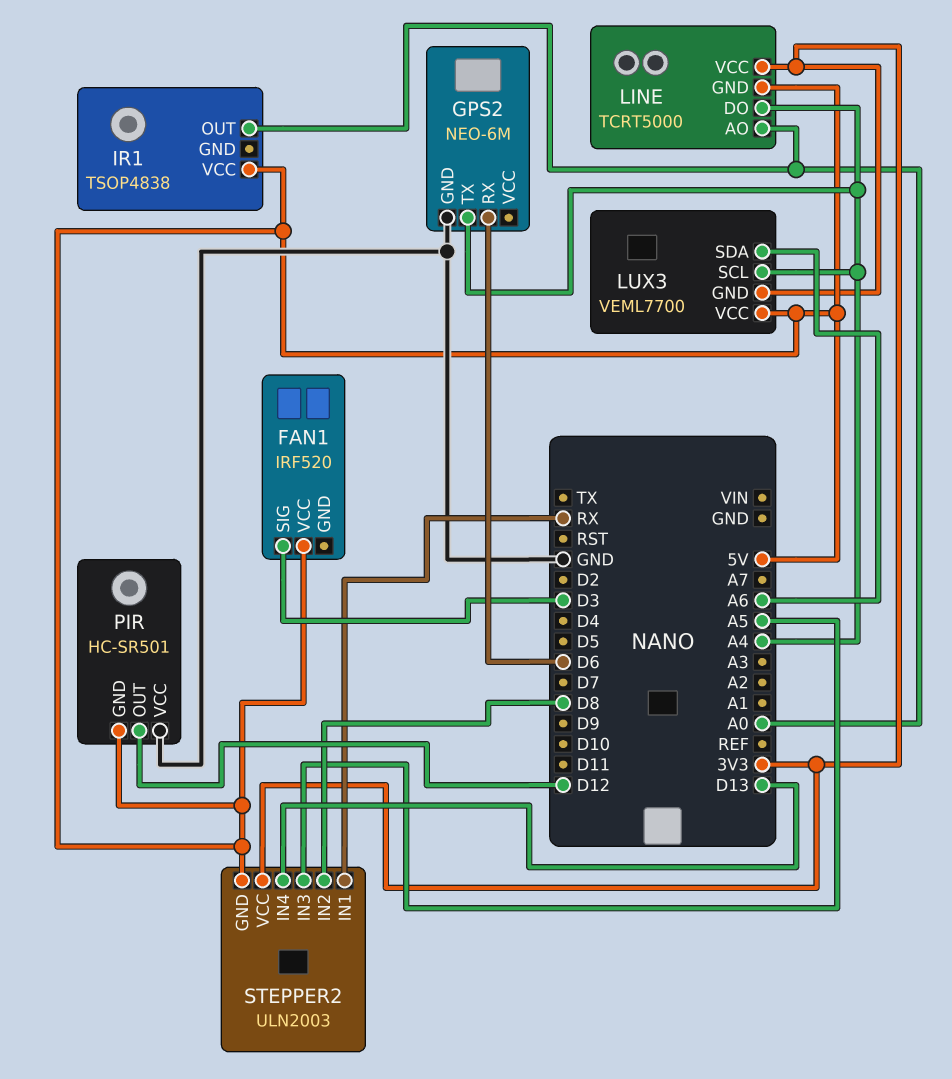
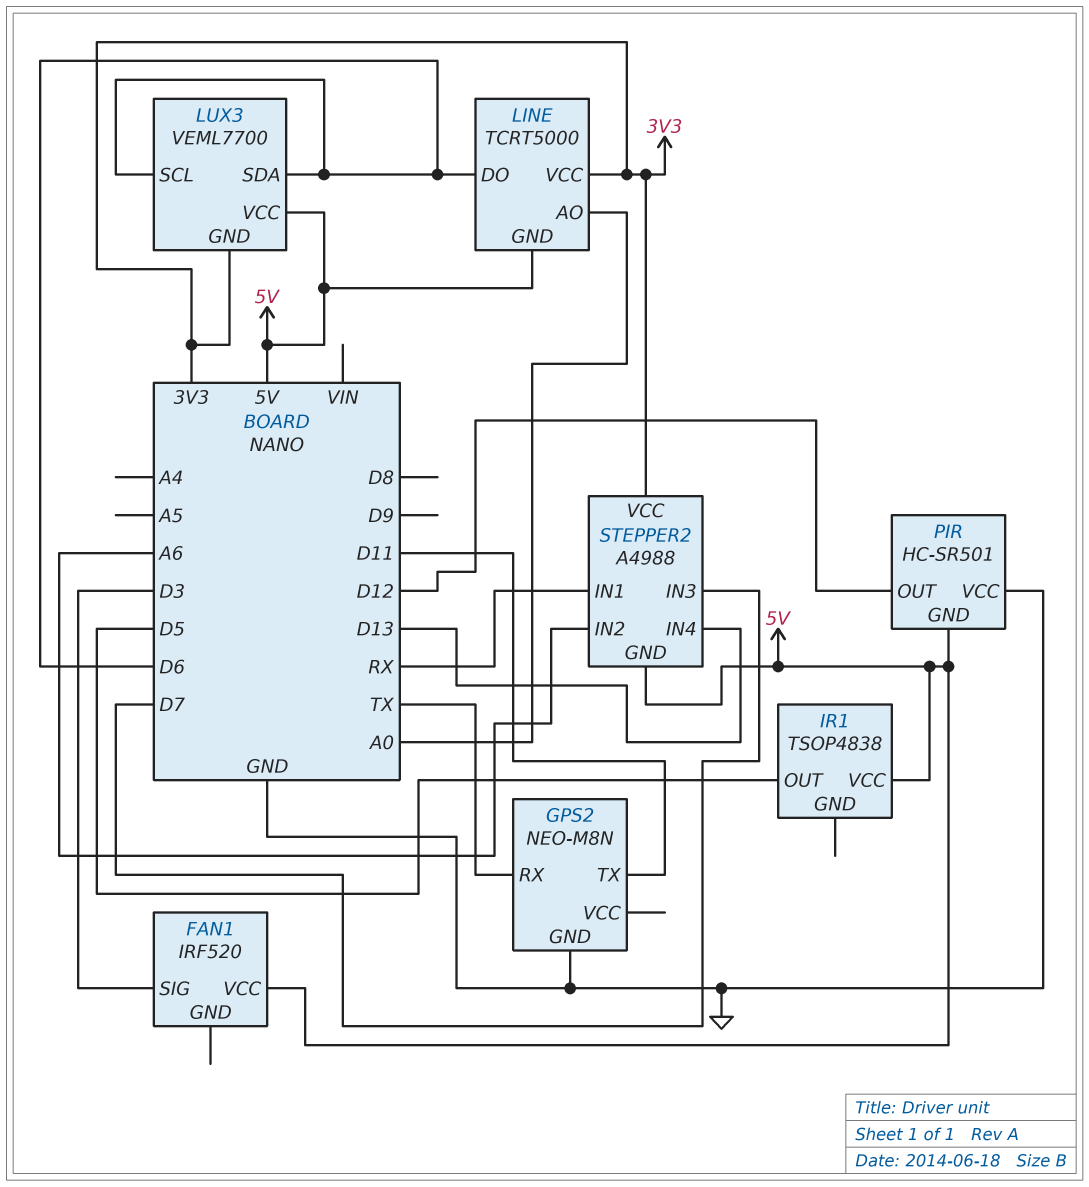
GPS2: NEO-6M -> NEO-M8N
GPS2 pin RX: D6 -> TX
GPS2 pin TX: A4 -> D11
IR1 pin OUT: A0 -> D5
LINE pin DO: A4 -> D6
LUX3 pin SCL: A4 -> D6
LUX3 pin SDA: A6 -> D6
STEPPER2: ULN2003 -> A4988
STEPPER2 pin IN2: D8 -> A6
STEPPER2 pin IN3: A5 -> D7

